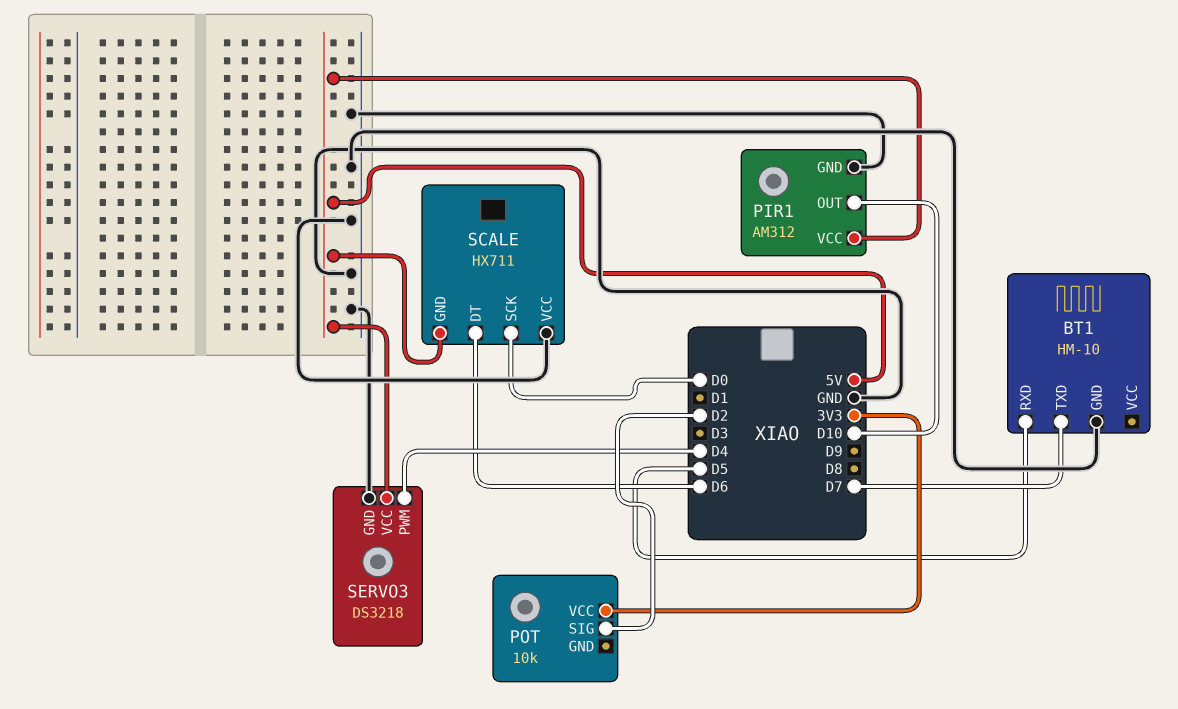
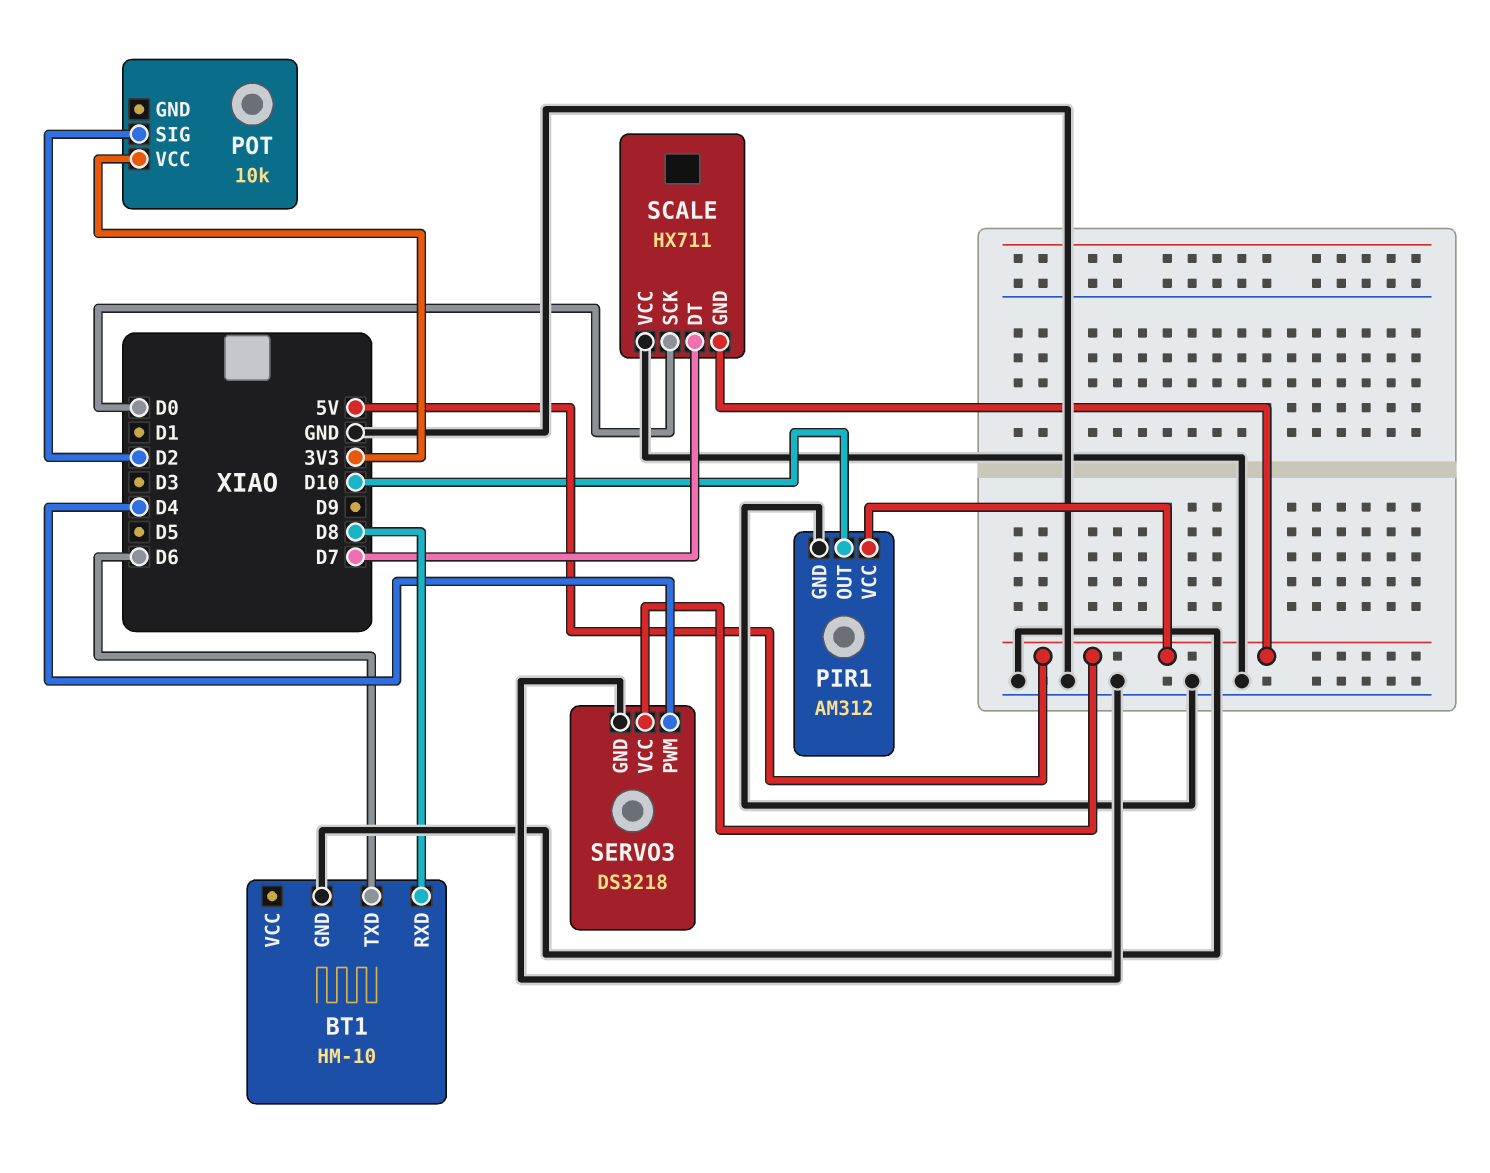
BT1 pin RXD: D5 -> D8
BT1 pin TXD: D7 -> D6
SCALE pin DT: D6 -> D7

